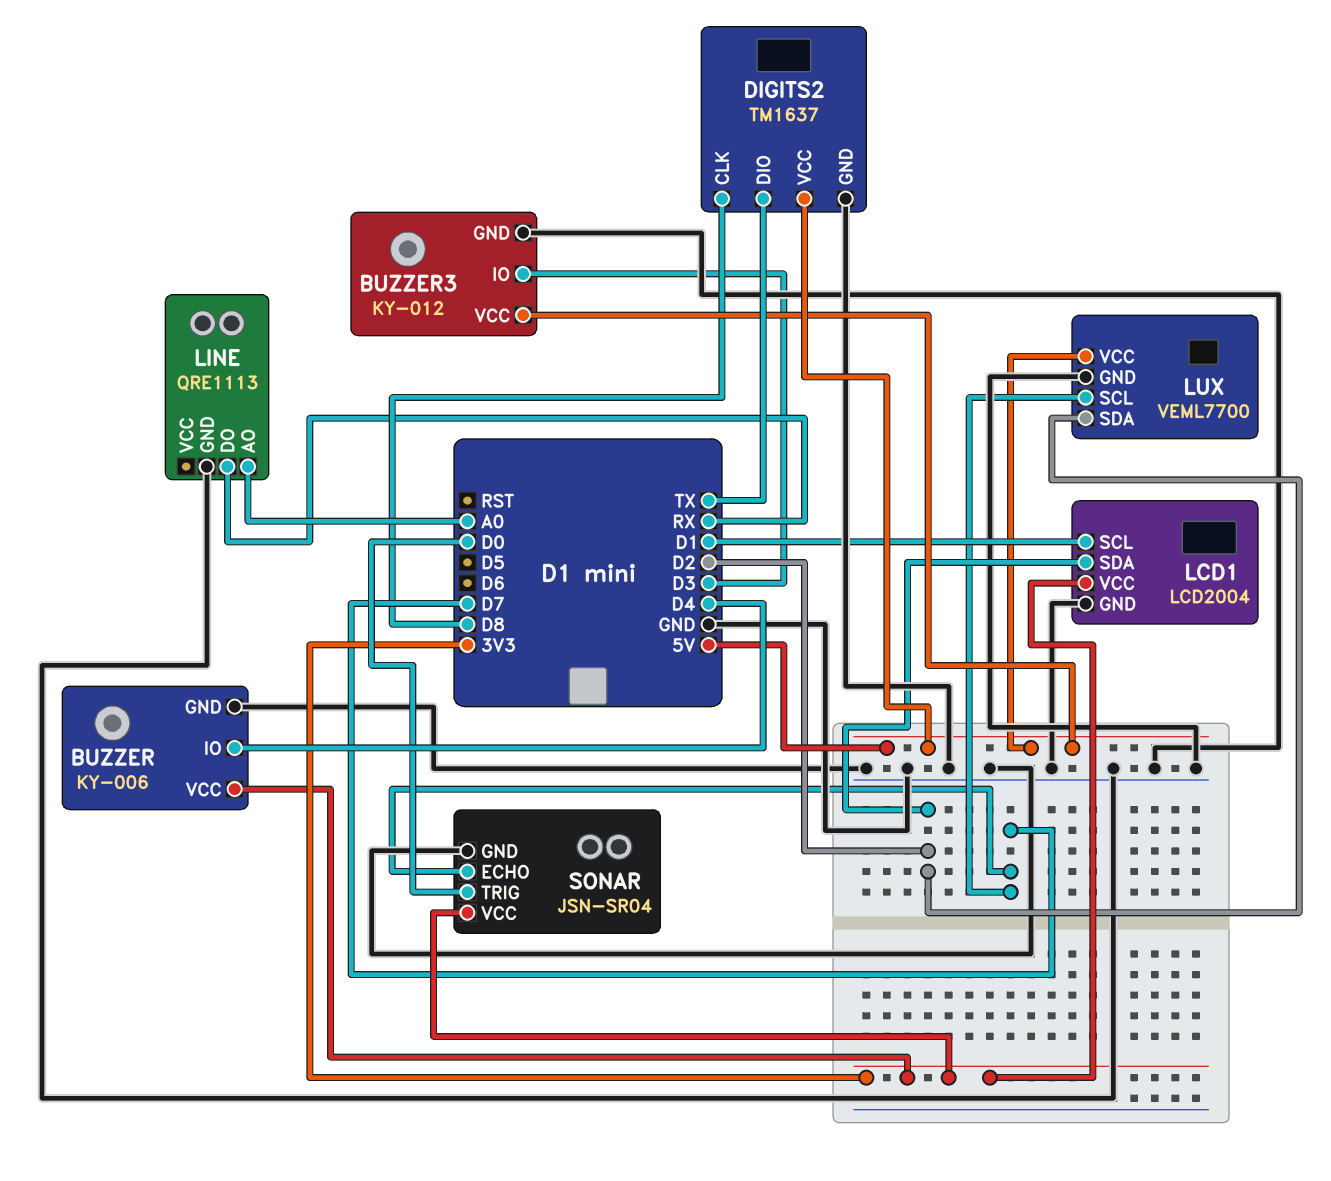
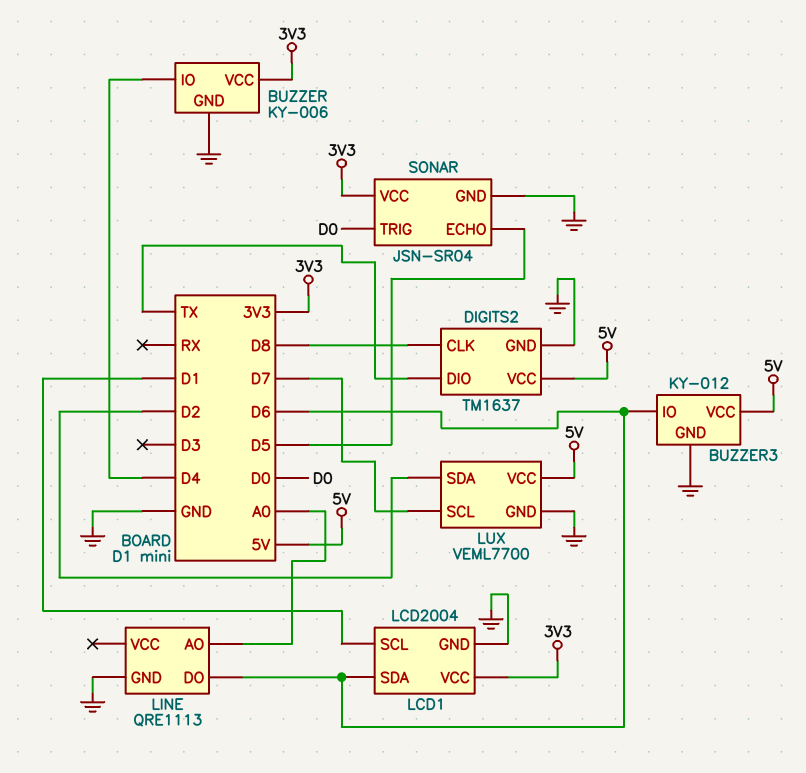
BUZZER3 pin IO: D3 -> D6
LCD1 pin SDA: D2 -> D6
LINE pin DO: RX -> D6
SONAR pin ECHO: D7 -> D5

